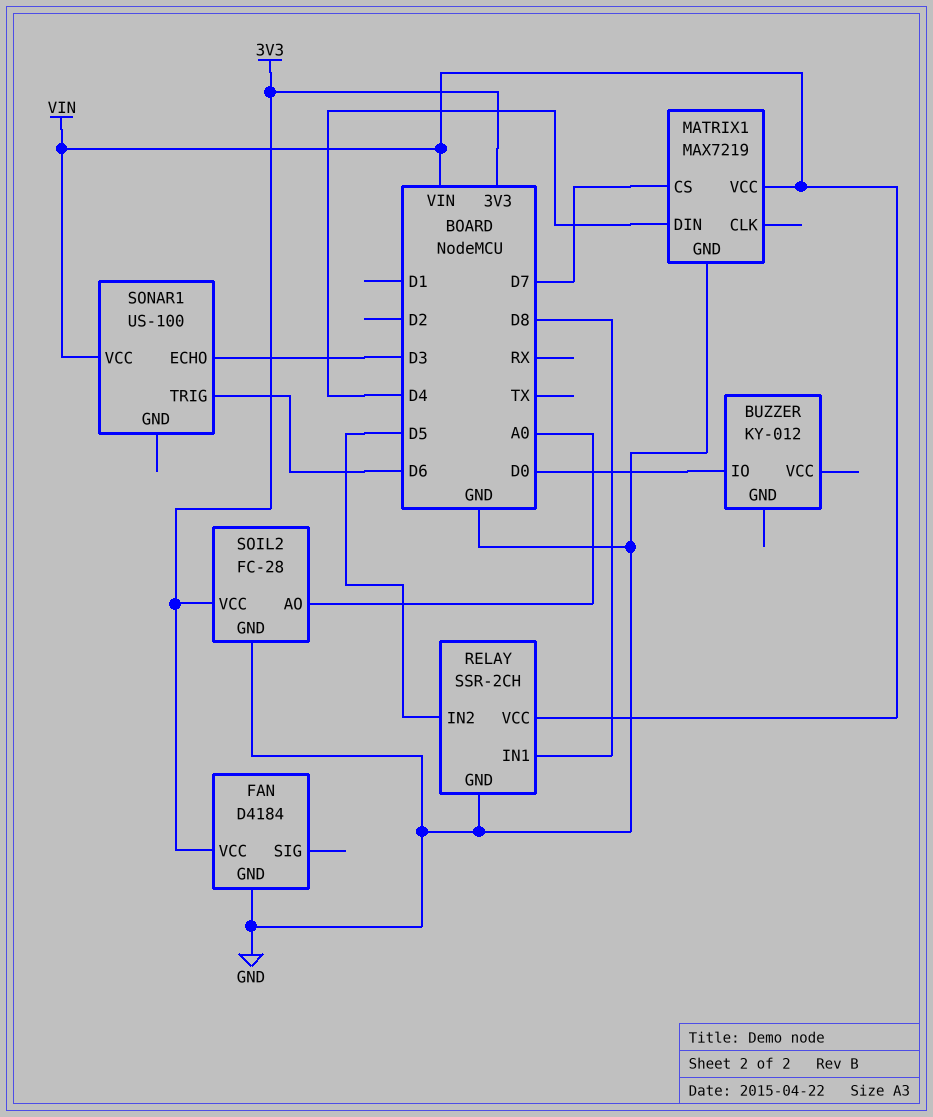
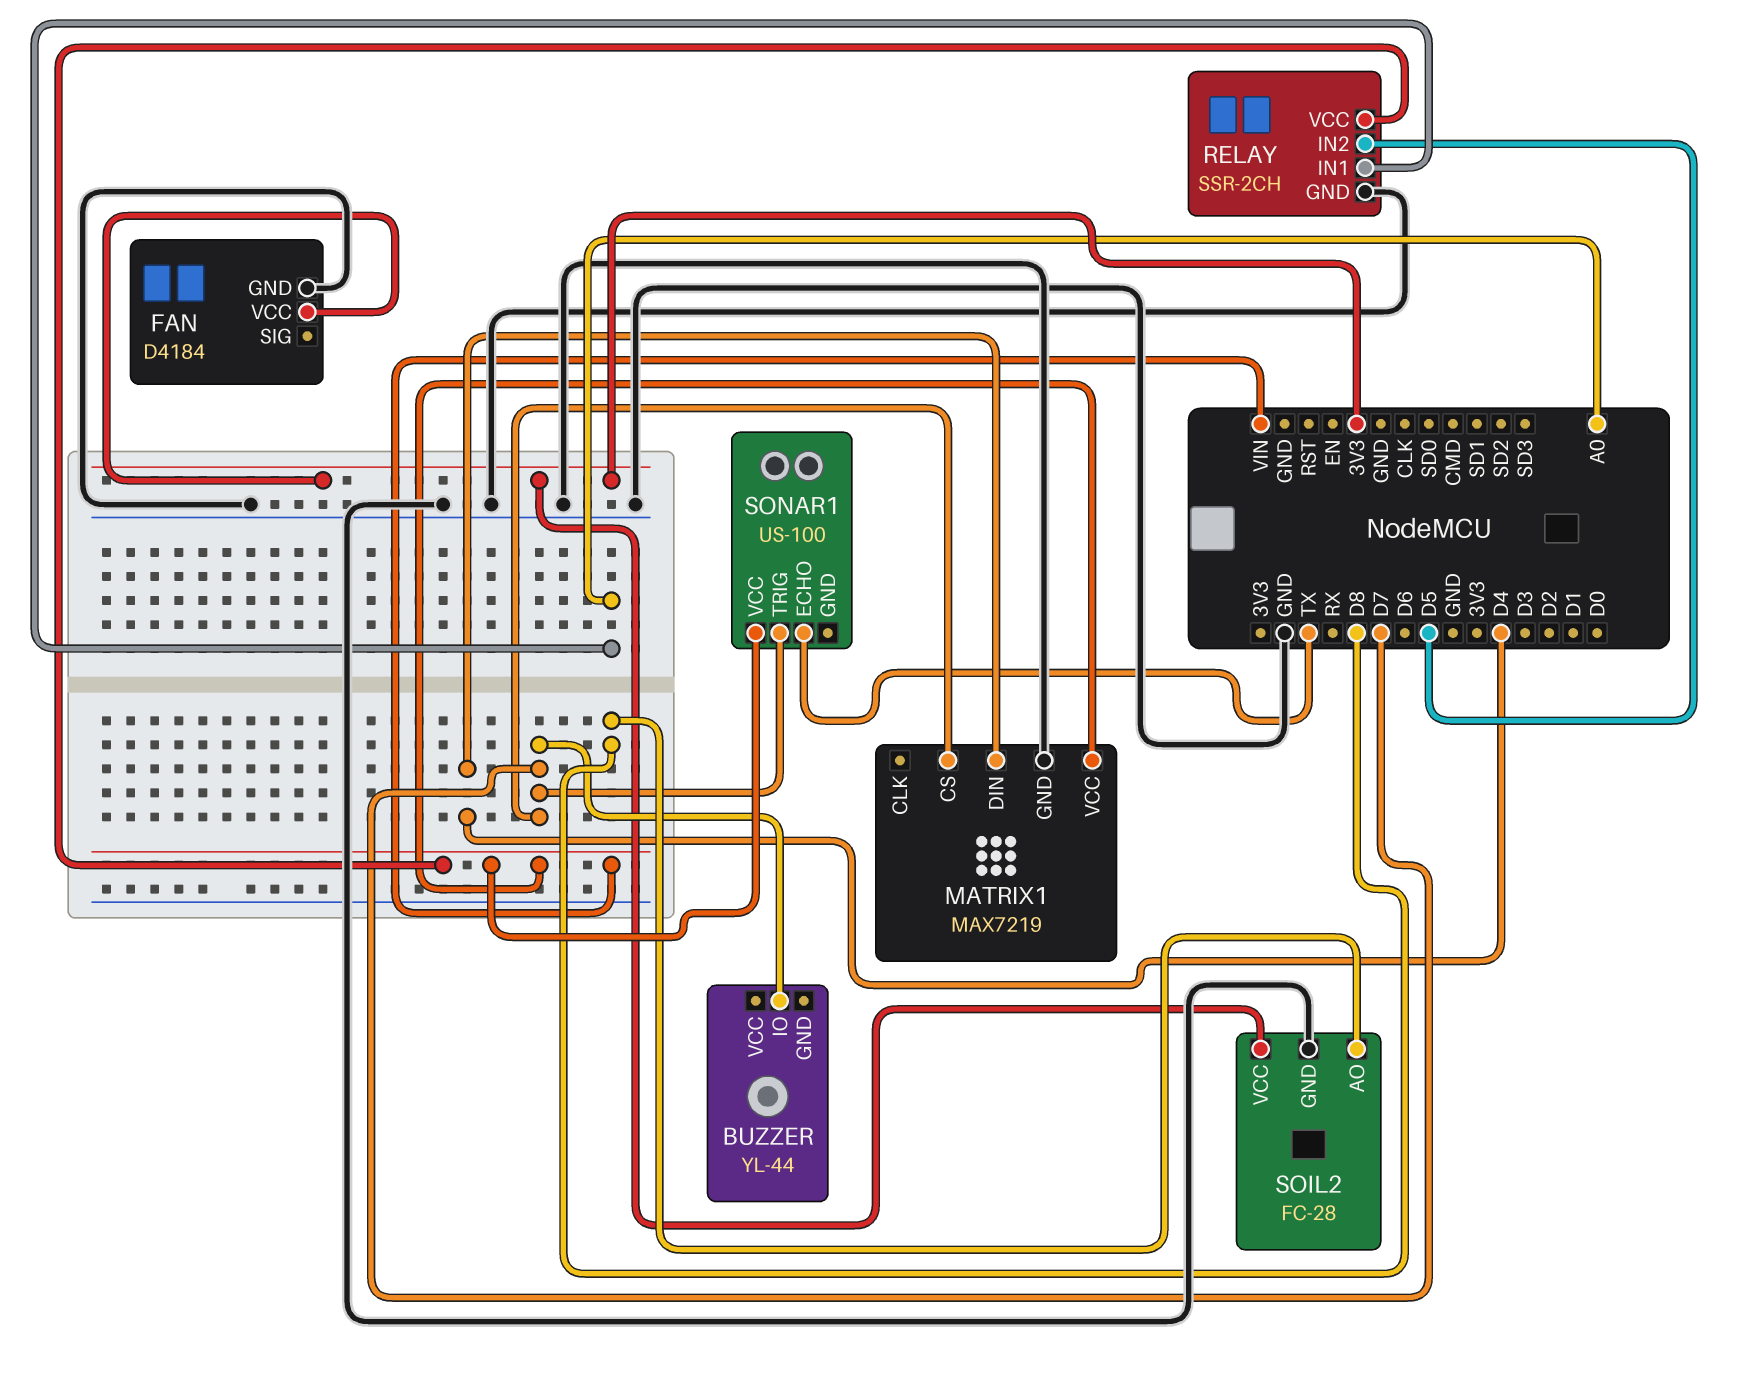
BUZZER: KY-012 -> YL-44
BUZZER pin IO: D0 -> D7
RELAY pin IN1: D8 -> A0
SOIL2 pin AO: A0 -> D8
SONAR1 pin ECHO: D3 -> TX
SONAR1 pin TRIG: D6 -> D7

